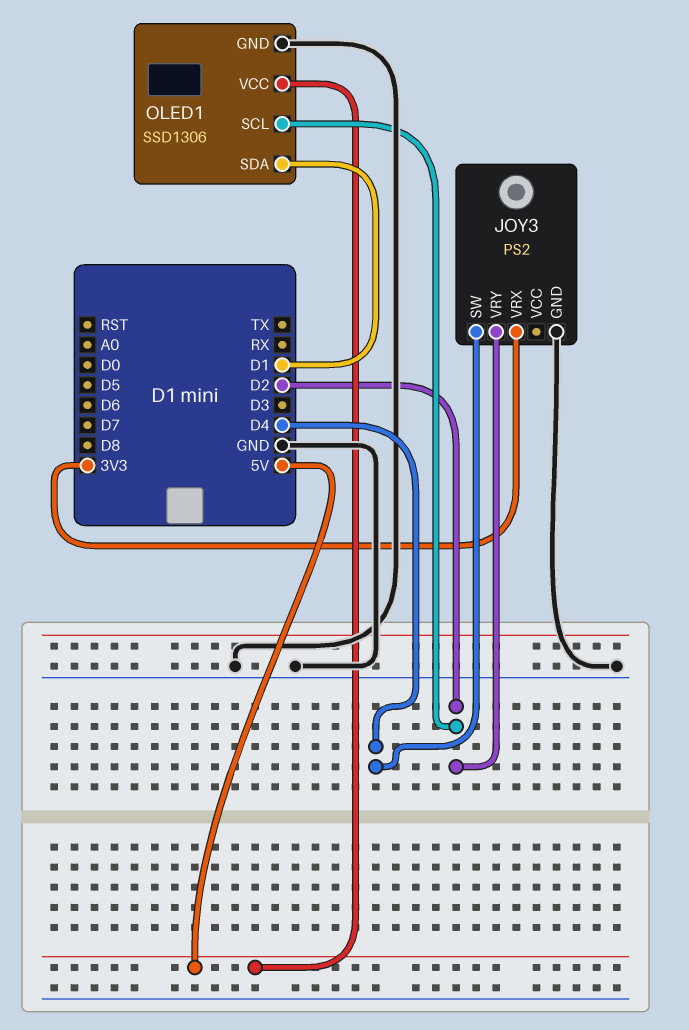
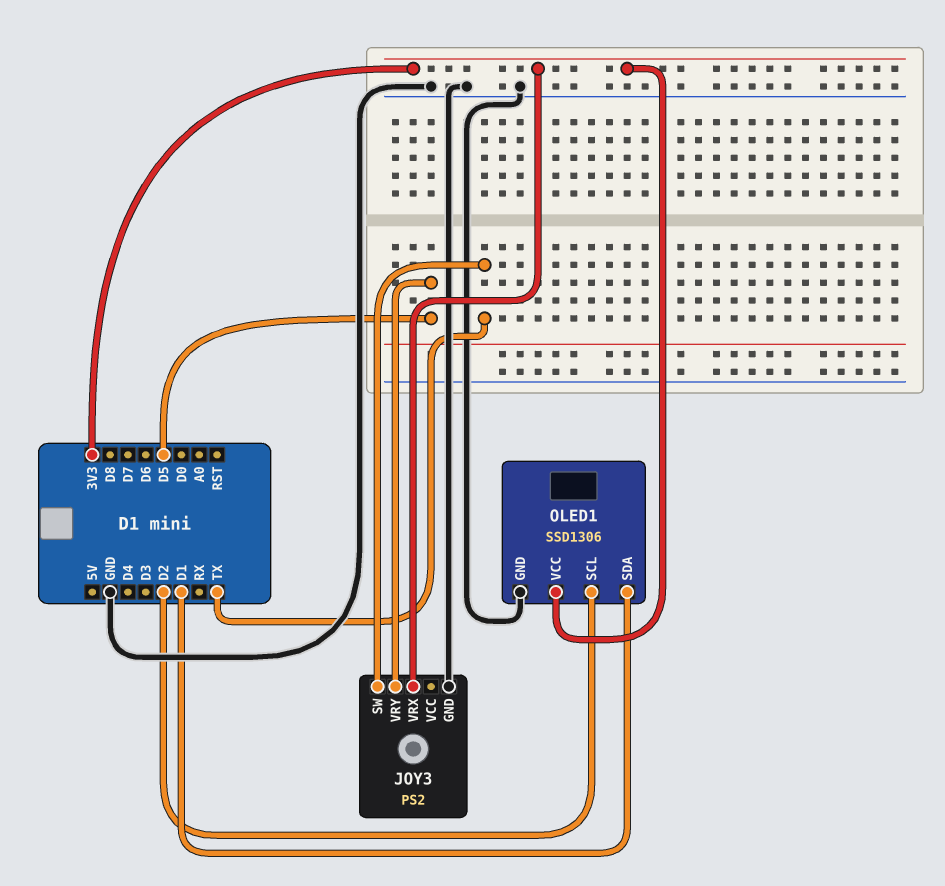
JOY3 pin SW: D4 -> TX
JOY3 pin VRY: D2 -> D5
OLED1 pin VCC: 5V -> 3V3

